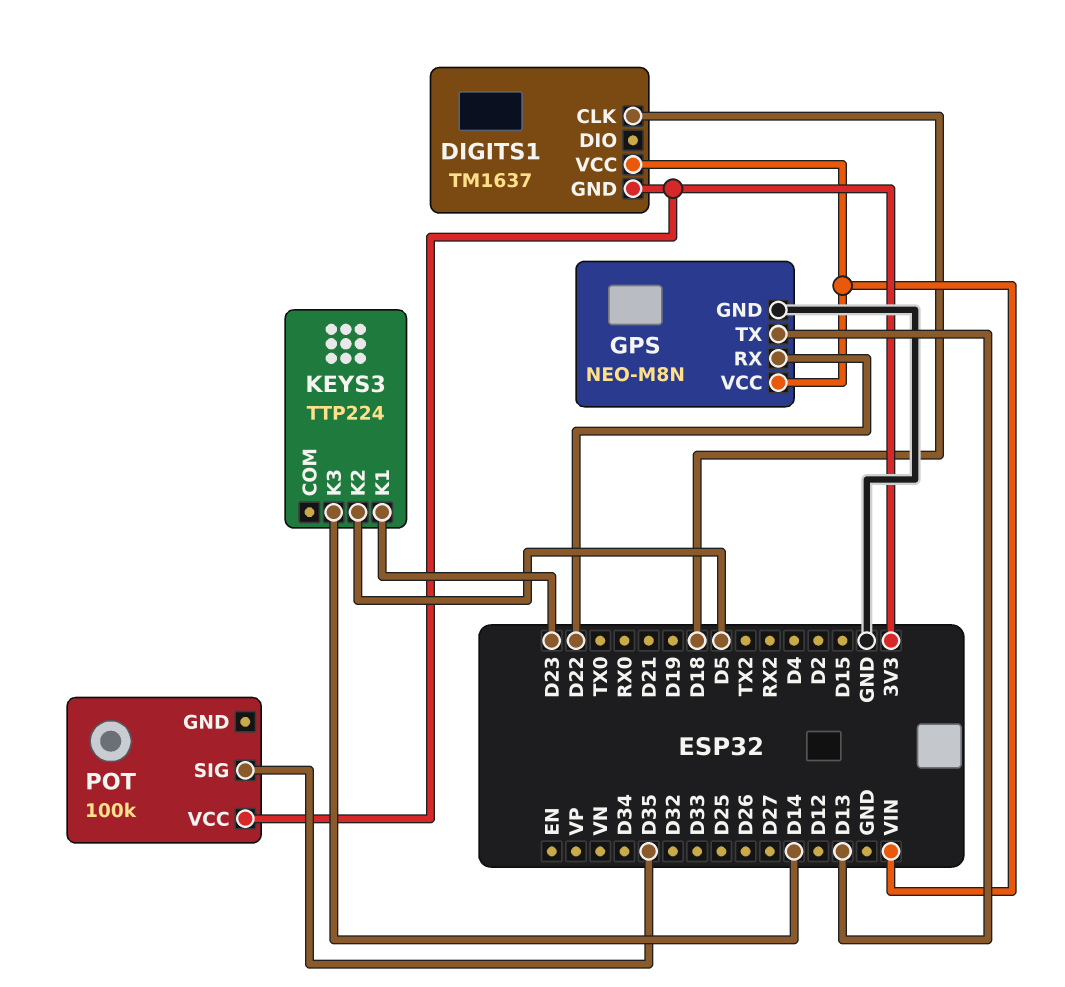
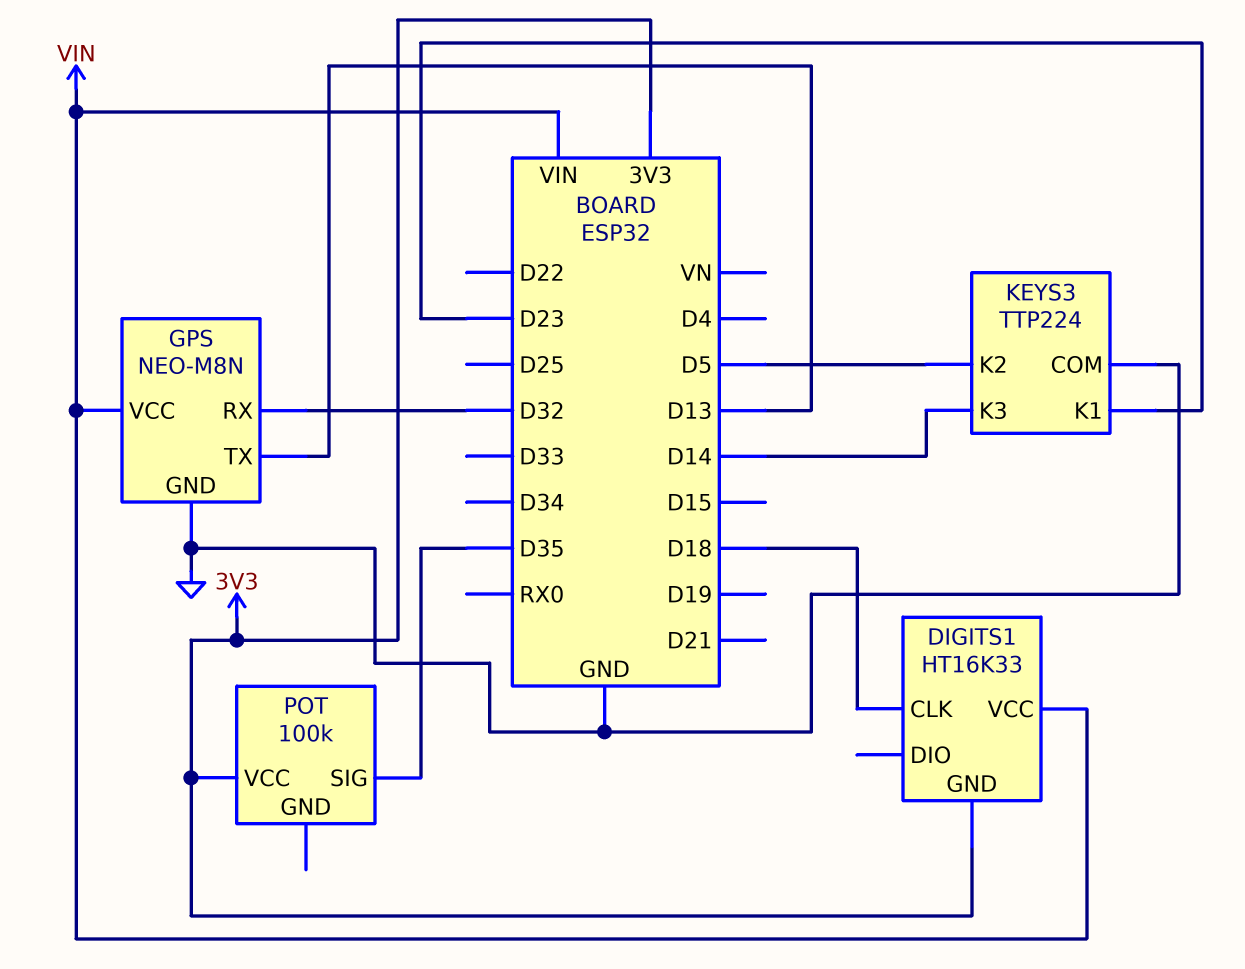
DIGITS1: TM1637 -> HT16K33
GPS pin RX: D22 -> D32
KEYS3 pin COM: none -> GND

